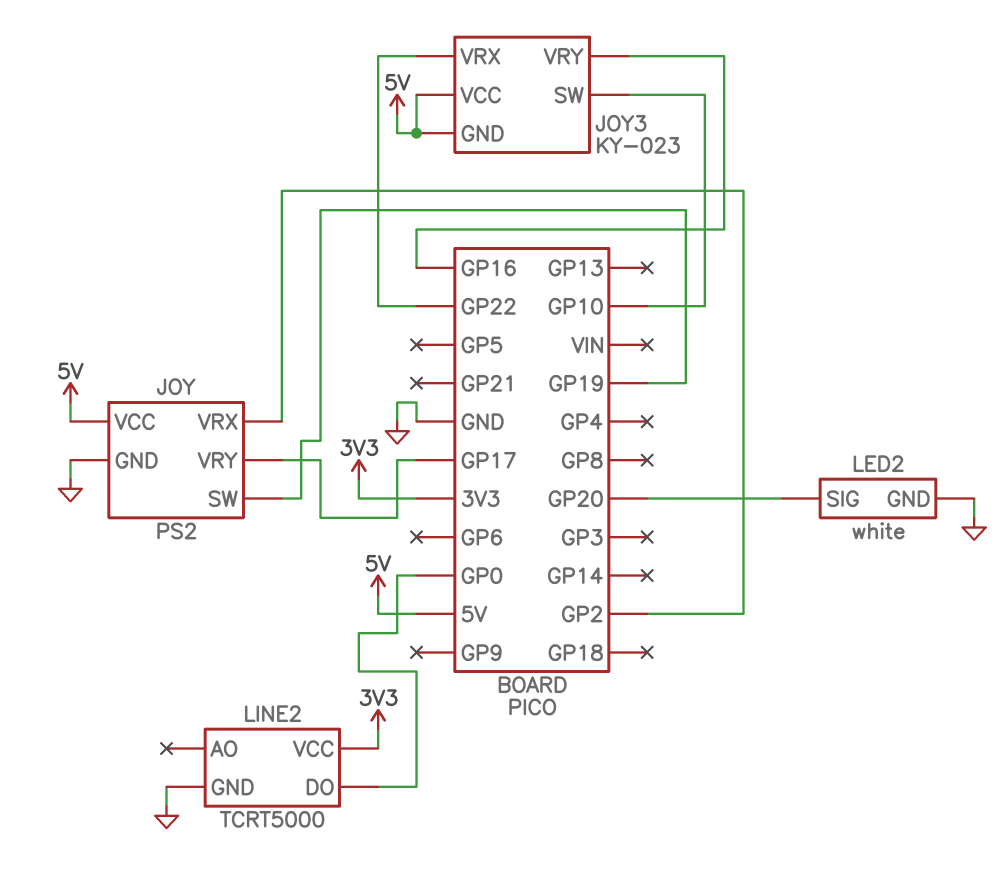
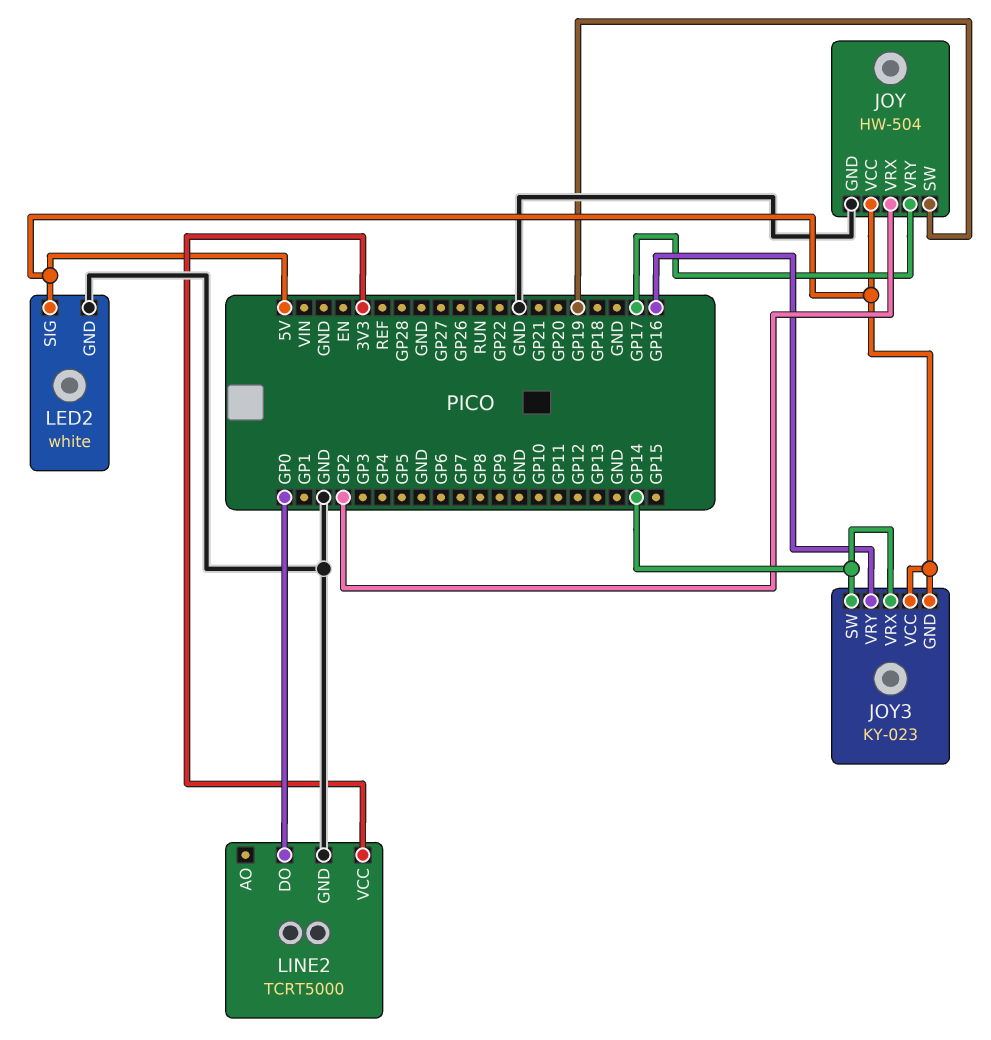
JOY: PS2 -> HW-504
JOY3 pin SW: GP10 -> GP14
JOY3 pin VRX: GP22 -> GP14
LED2 pin SIG: GP20 -> 5V

